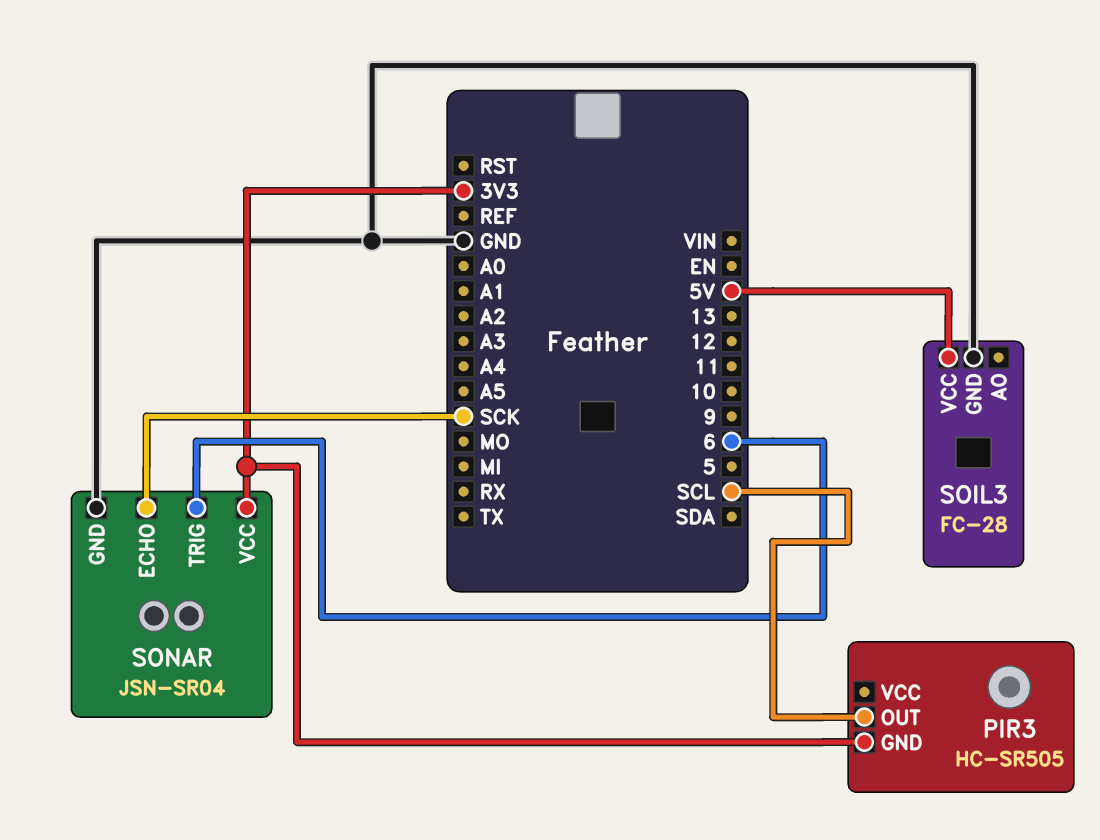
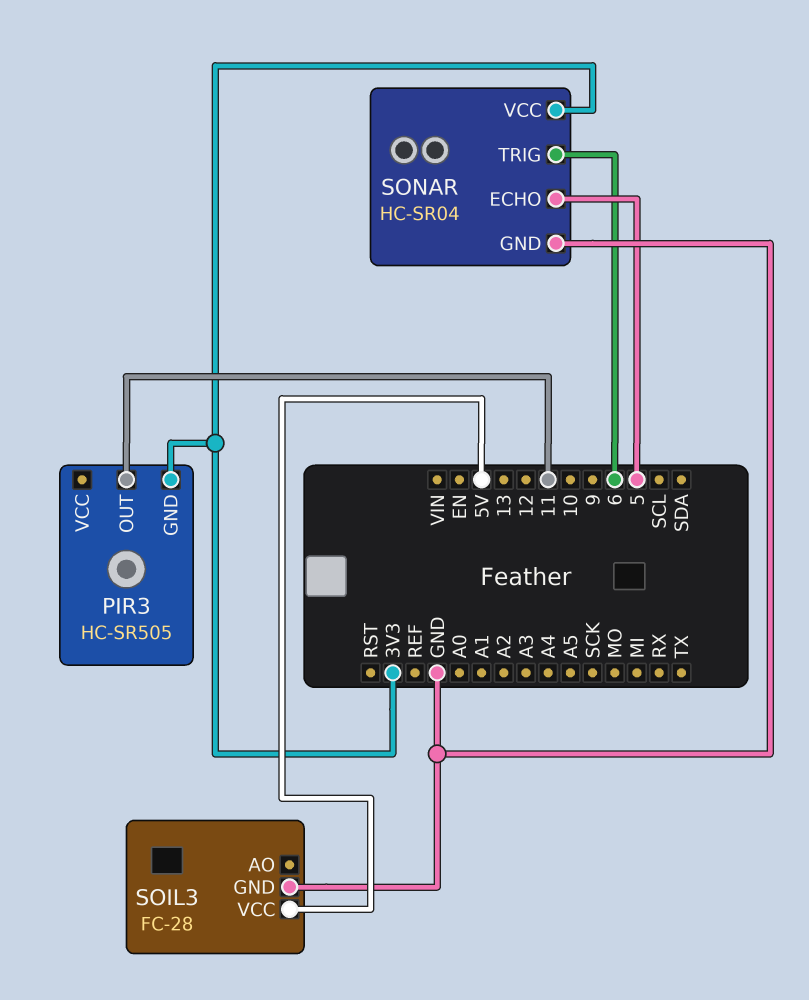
PIR3 pin OUT: SCL -> 11
SONAR: JSN-SR04 -> HC-SR04
SONAR pin ECHO: SCK -> 5

